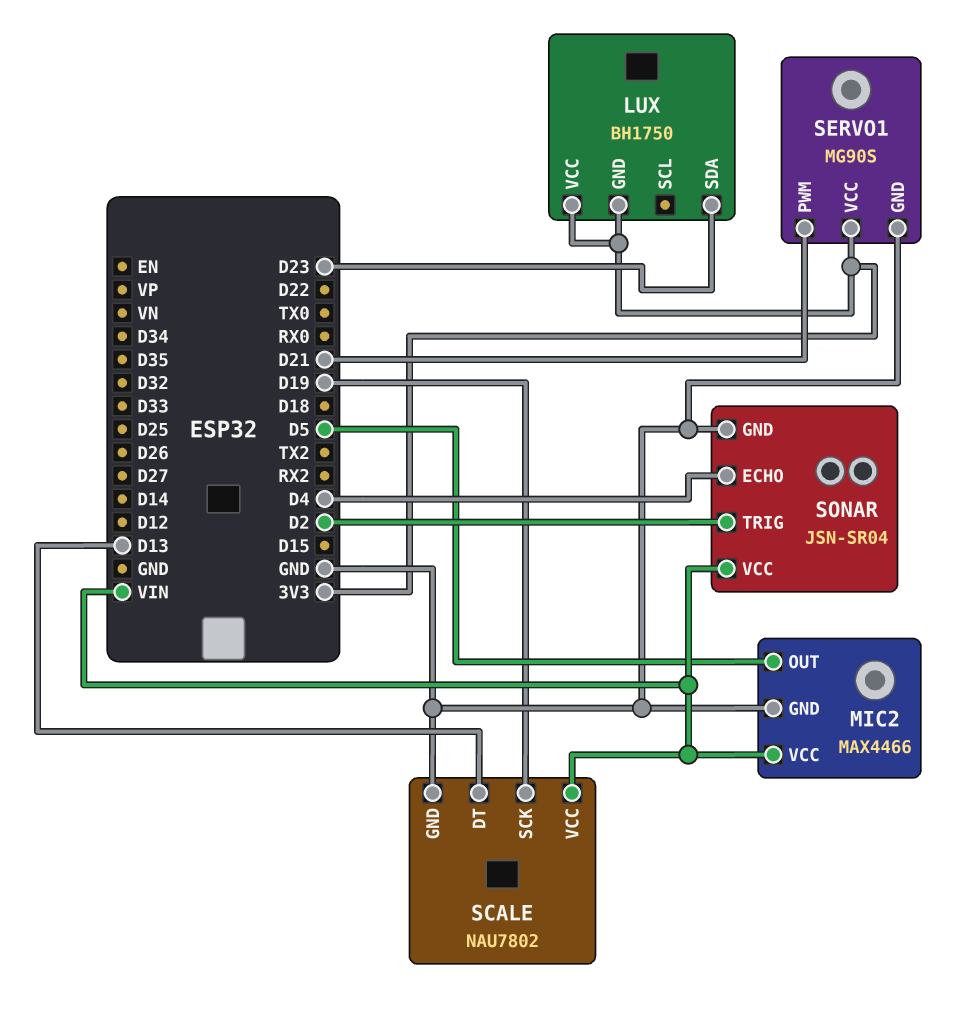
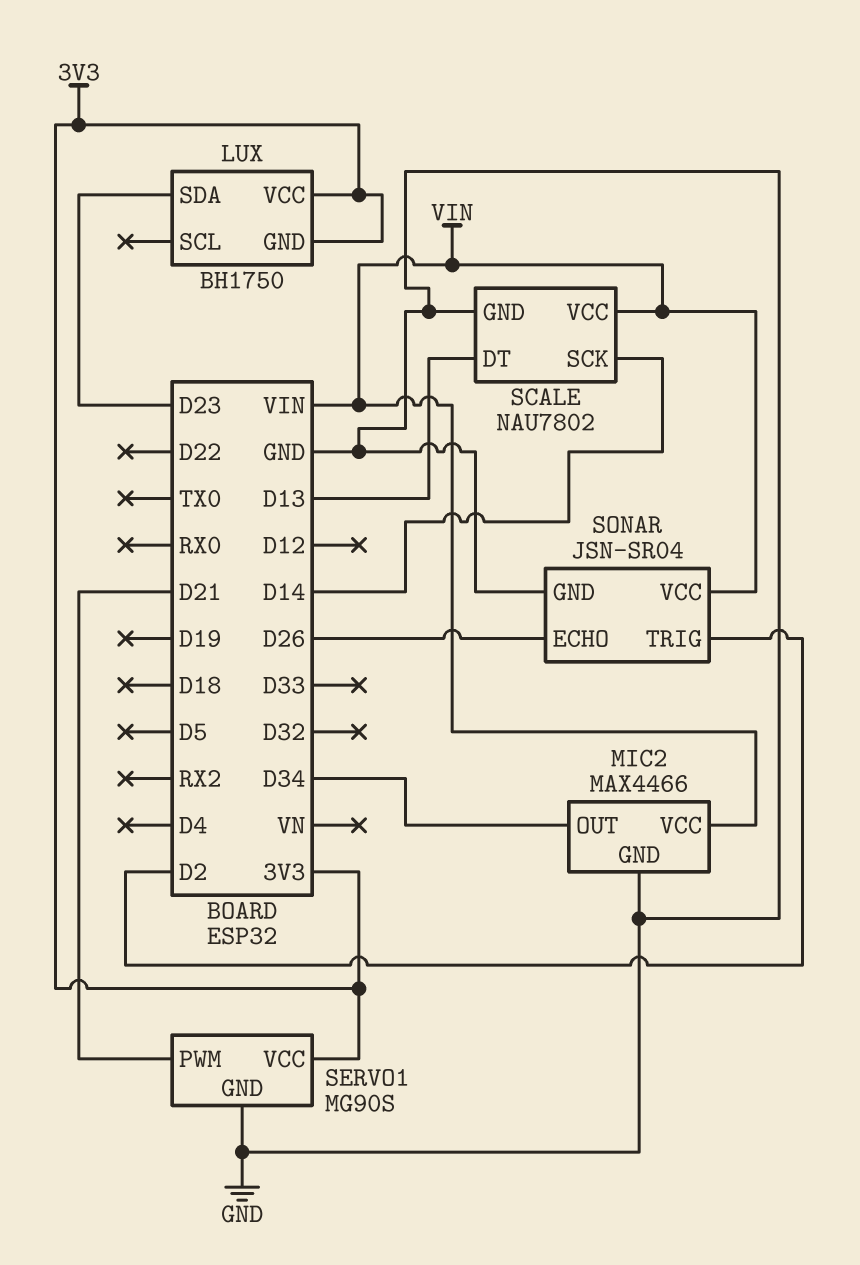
MIC2 pin OUT: D5 -> D34
SCALE pin SCK: D19 -> D14
SONAR pin ECHO: D4 -> D26

